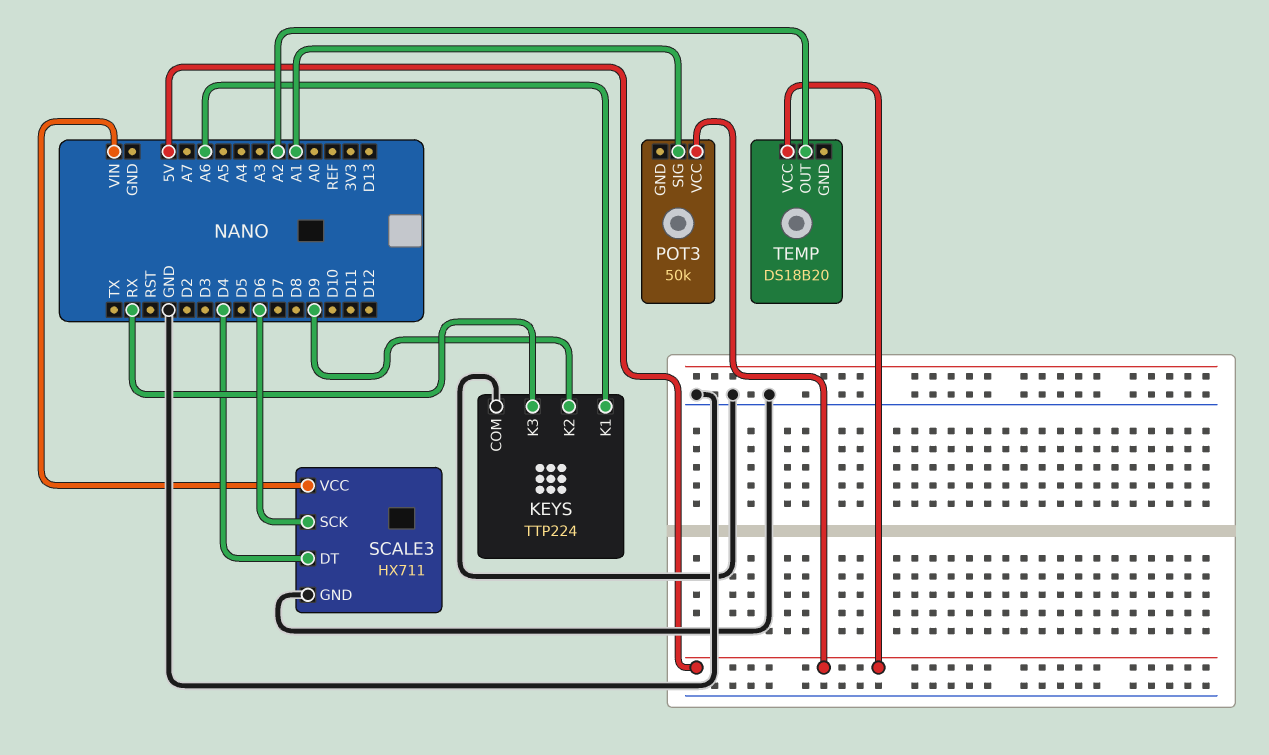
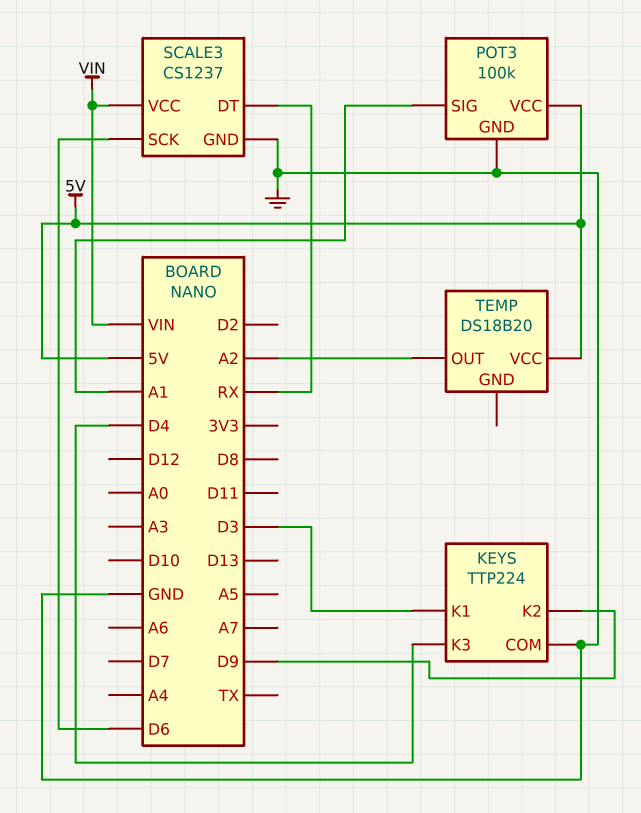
KEYS pin K1: A6 -> D3
KEYS pin K3: RX -> D4
POT3: 50k -> 100k
POT3 pin GND: none -> GND
SCALE3: HX711 -> CS1237
SCALE3 pin DT: D4 -> RX

